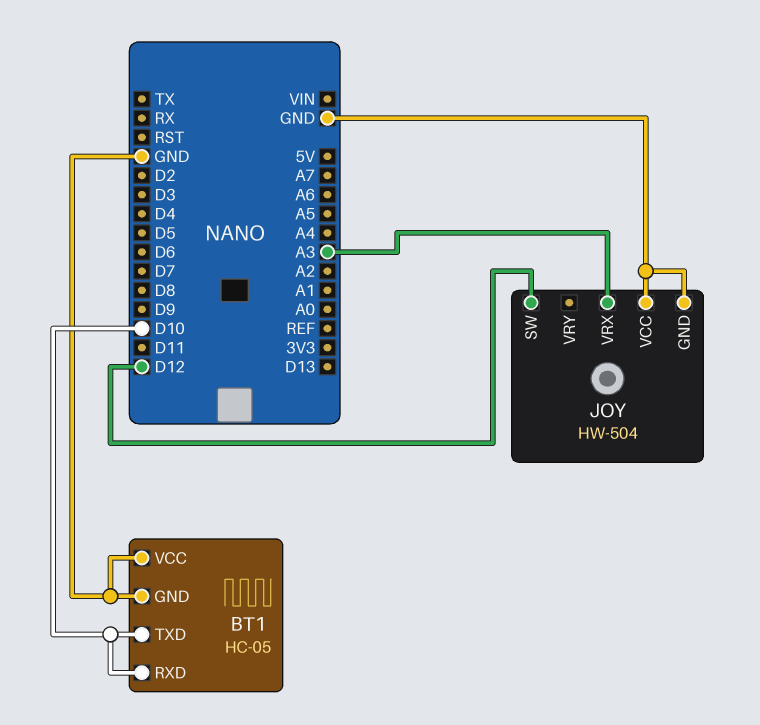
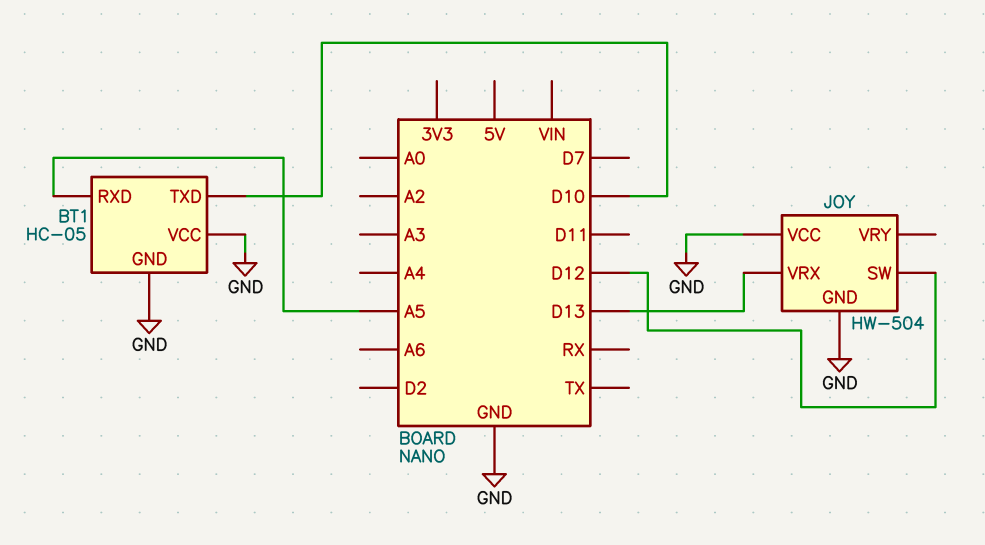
BT1 pin RXD: D10 -> A5
JOY pin VRX: A3 -> D13

